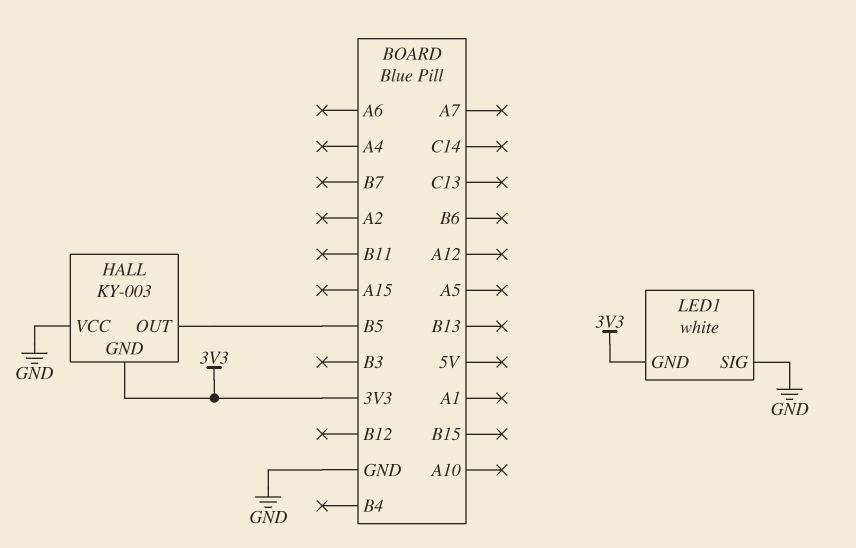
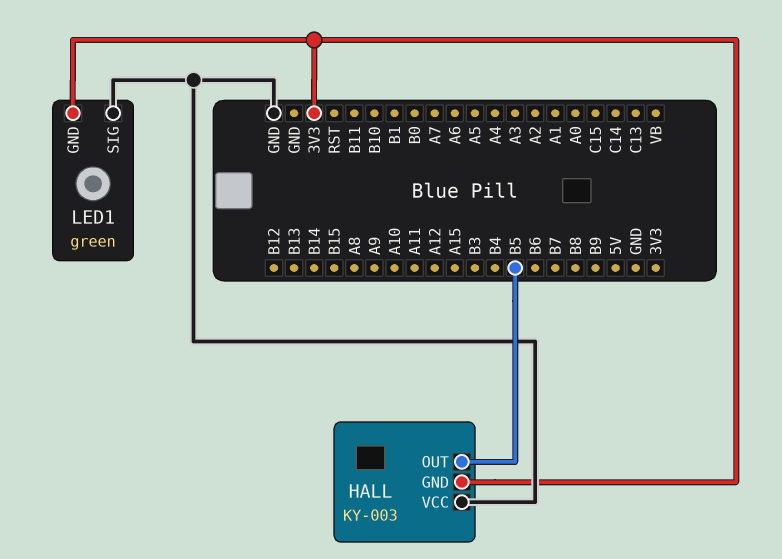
LED1: white -> green

